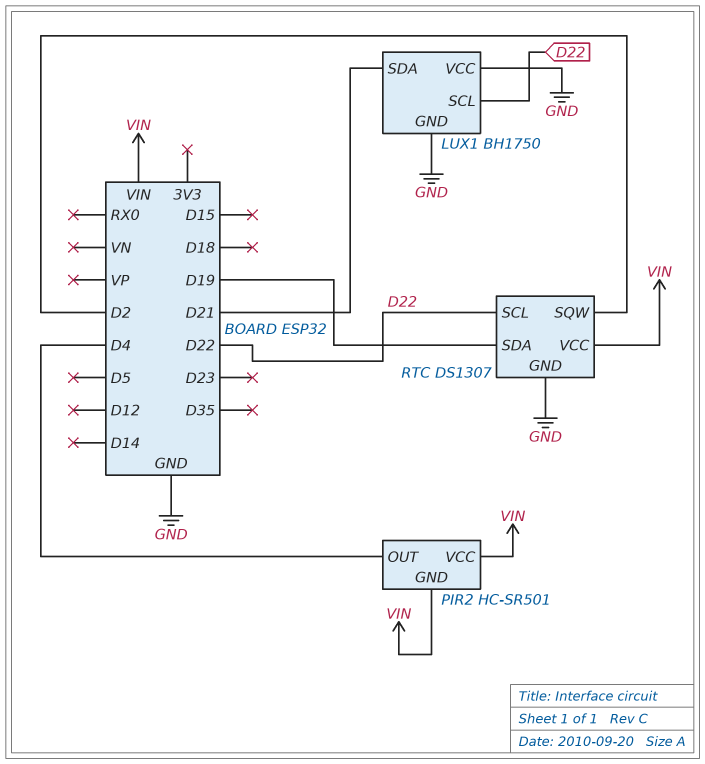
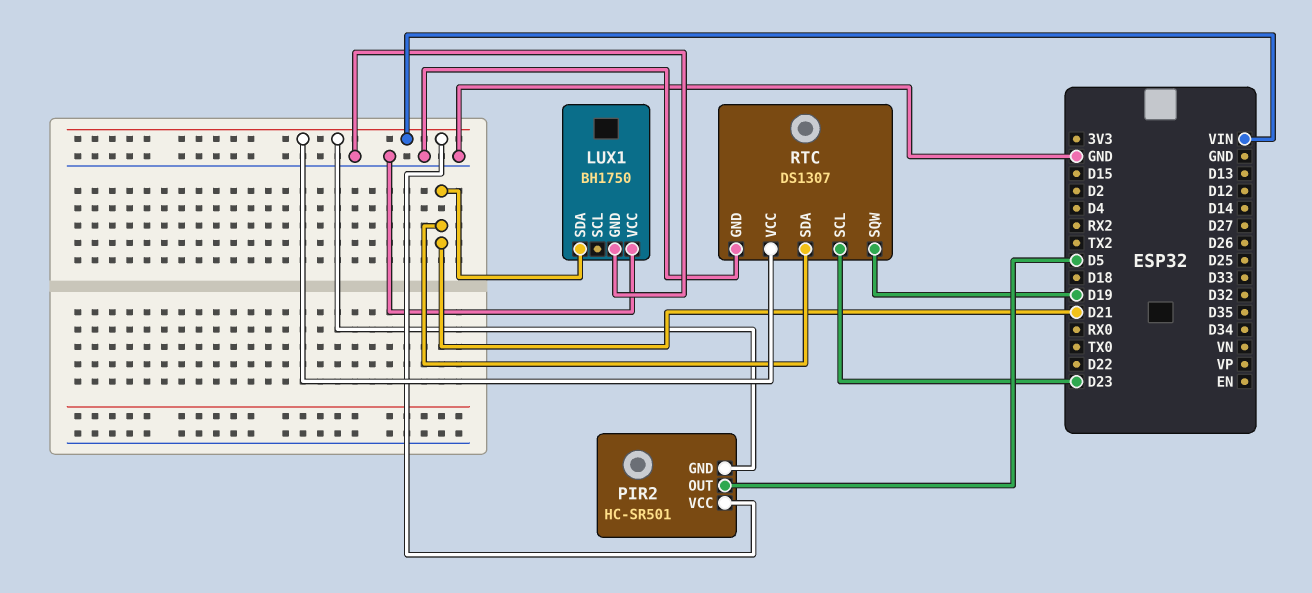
LUX1 pin SCL: D22 -> none
PIR2 pin OUT: D4 -> D5
RTC pin SCL: D22 -> D23
RTC pin SDA: D19 -> D21
RTC pin SQW: D2 -> D19

